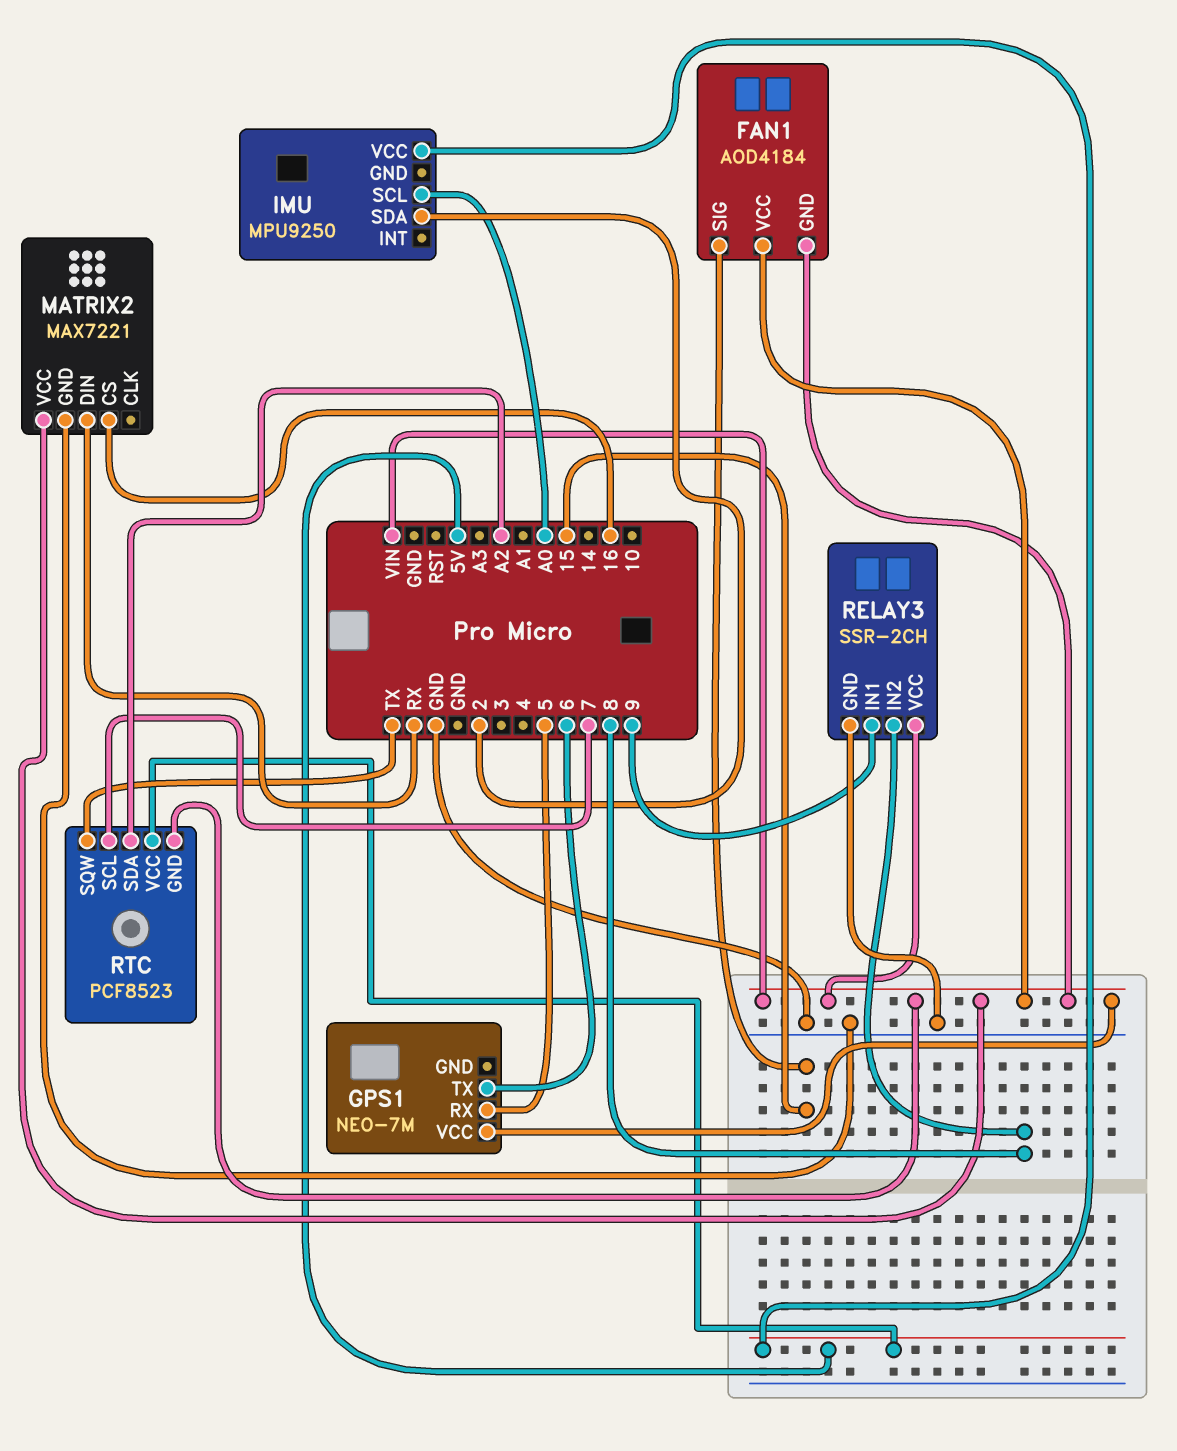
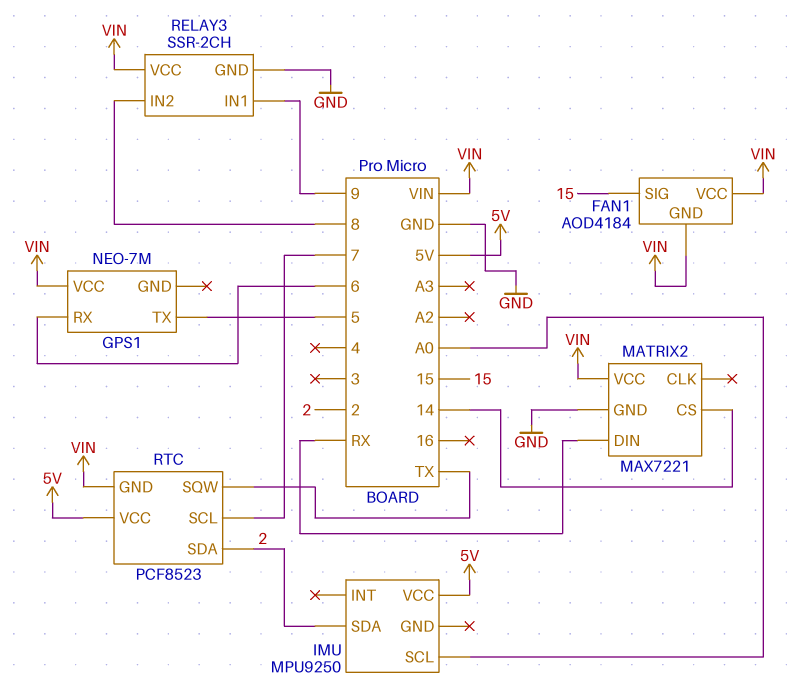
GPS1 pin RX: 5 -> 6
GPS1 pin TX: 6 -> 5
MATRIX2 pin CS: 16 -> 14
RTC pin SDA: A2 -> 2

